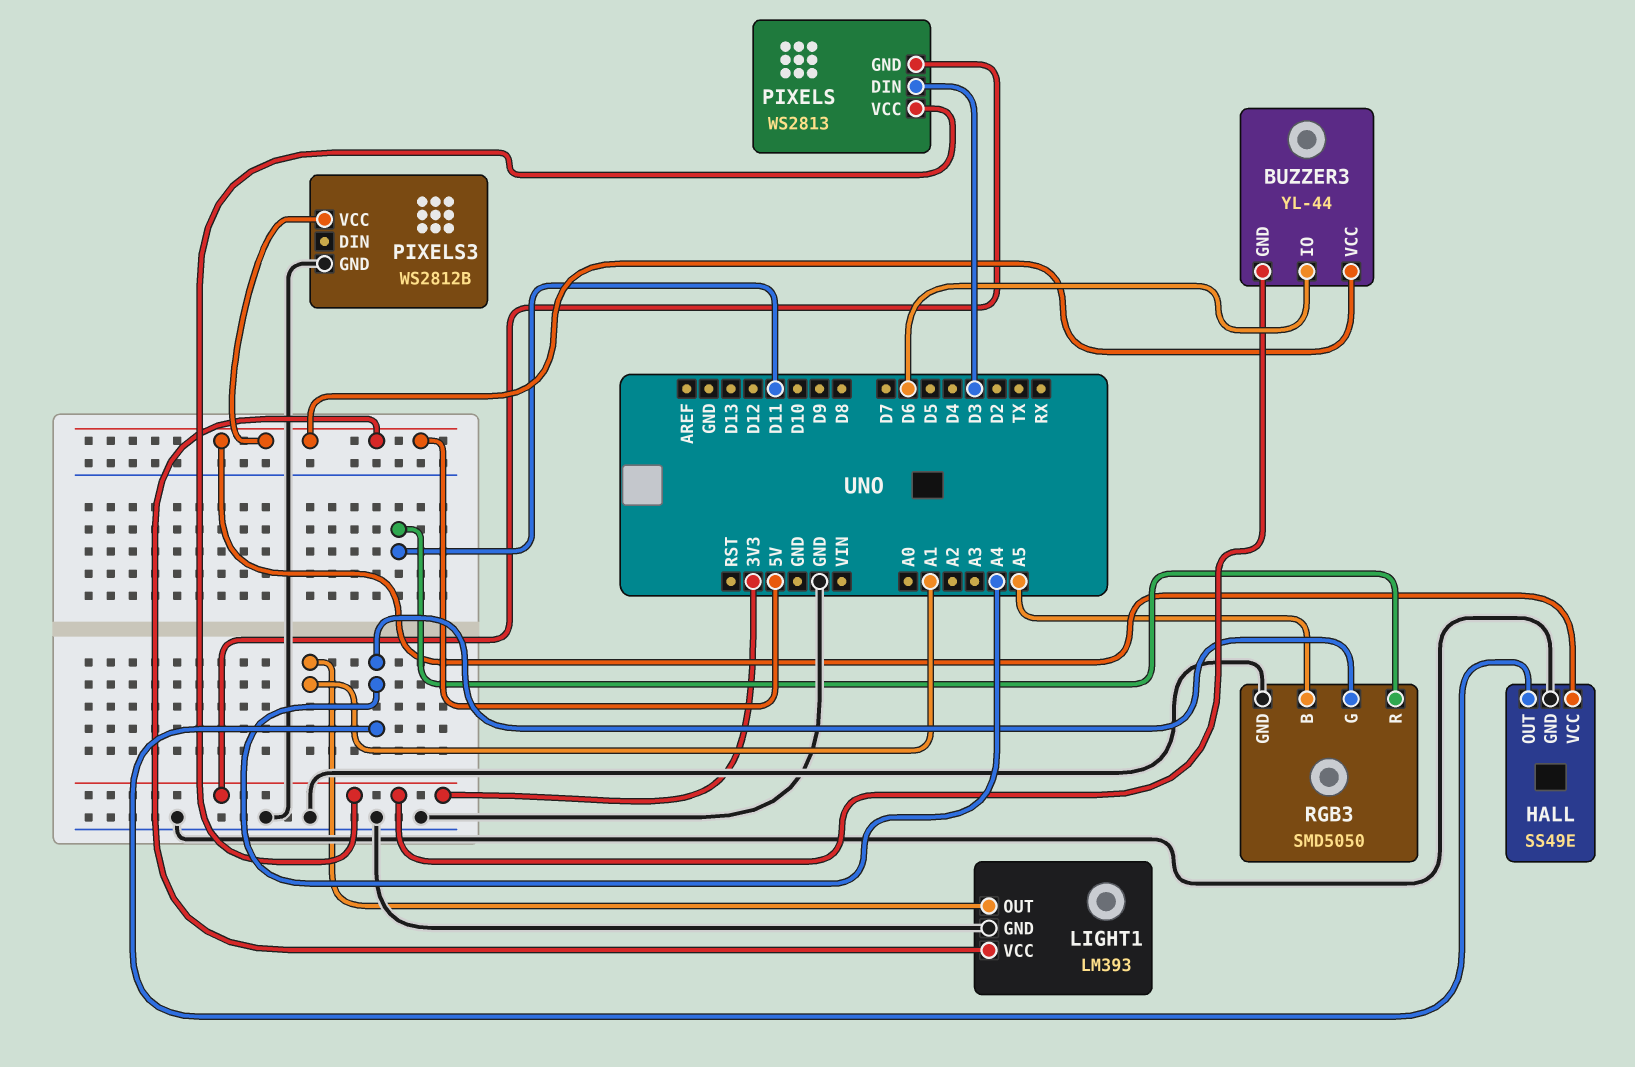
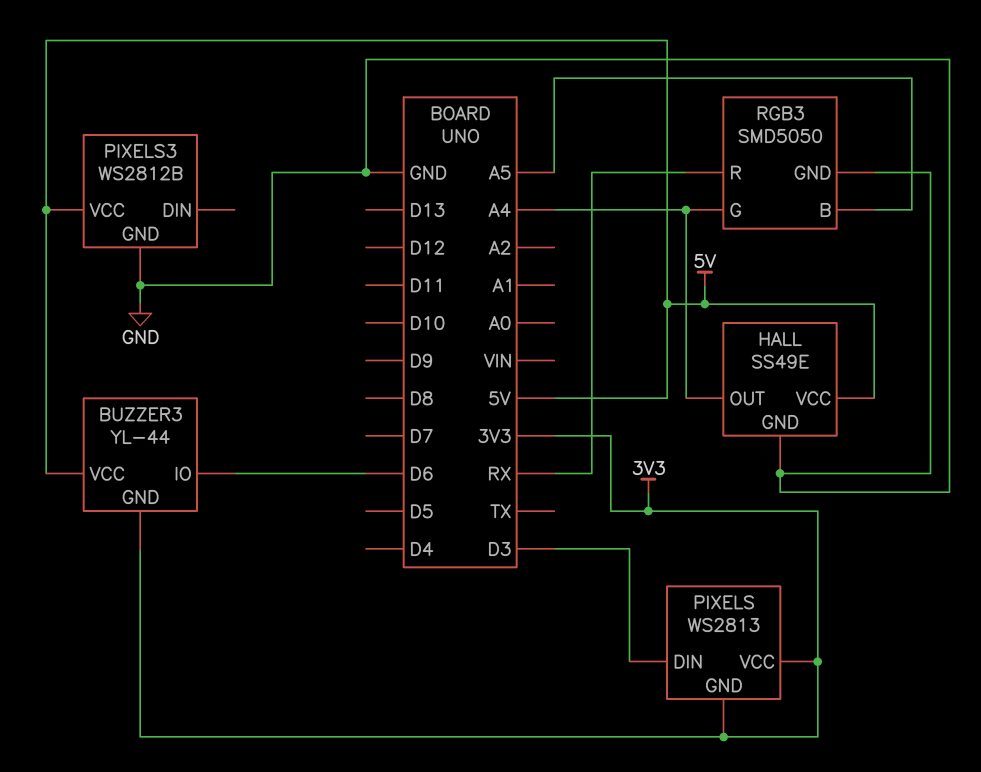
LIGHT1: LM393 -> none
LIGHT1 pin GND: GND -> none
LIGHT1 pin OUT: A1 -> none
LIGHT1 pin VCC: 5V -> none
RGB3 pin R: D11 -> RX

